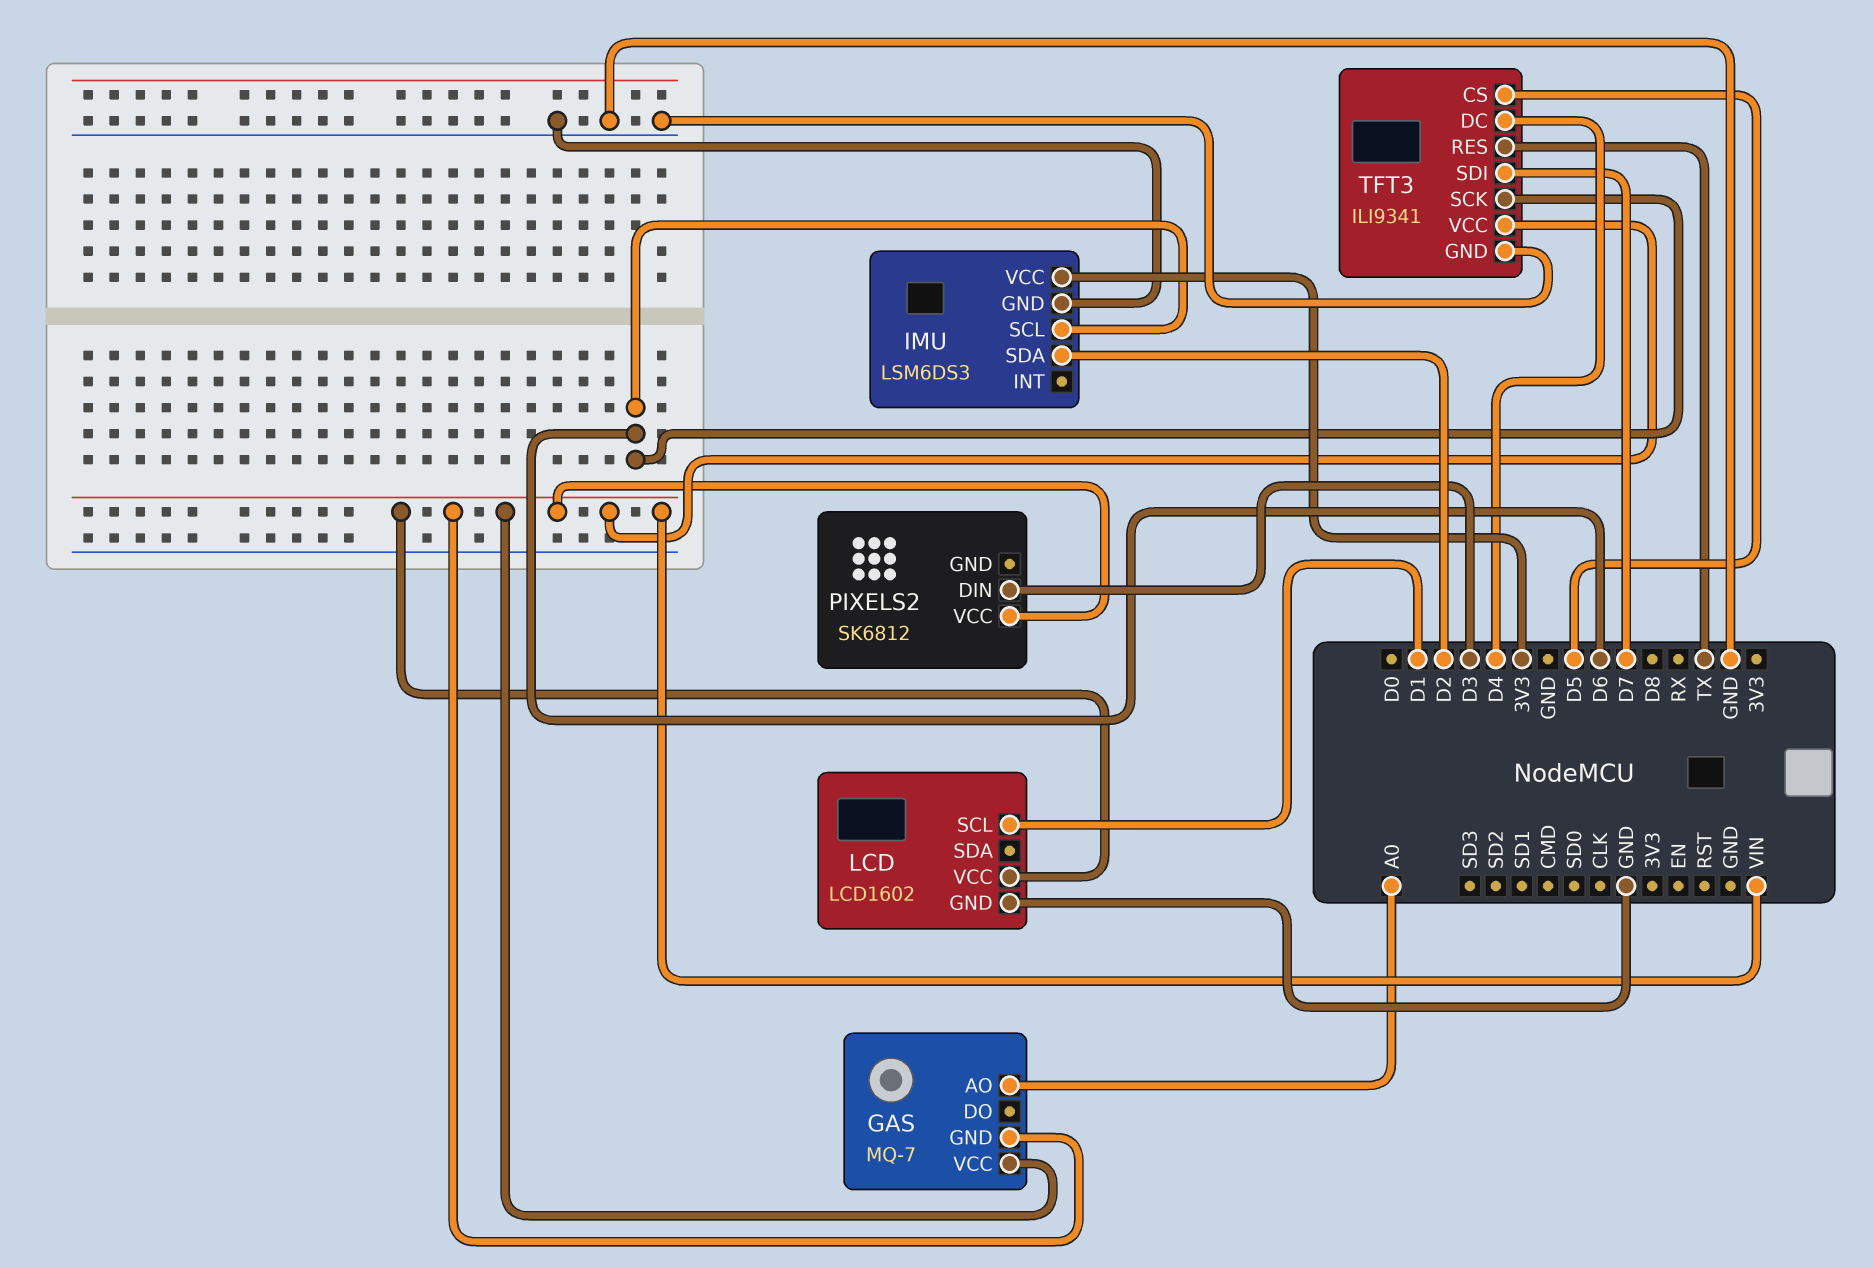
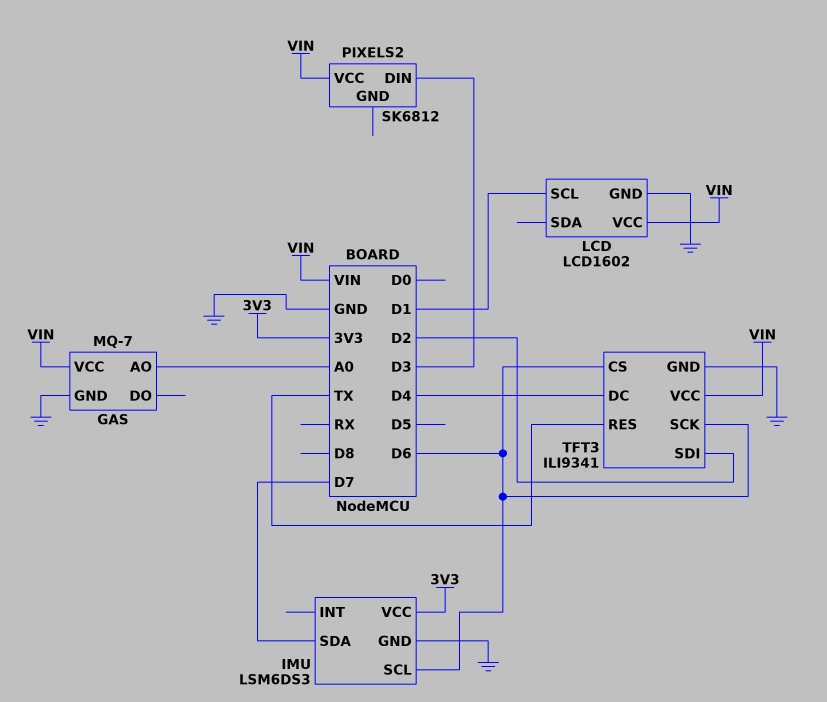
GAS pin GND: VIN -> GND
IMU pin SDA: D2 -> D7
TFT3 pin CS: D5 -> D6
TFT3 pin SDI: D7 -> D2

